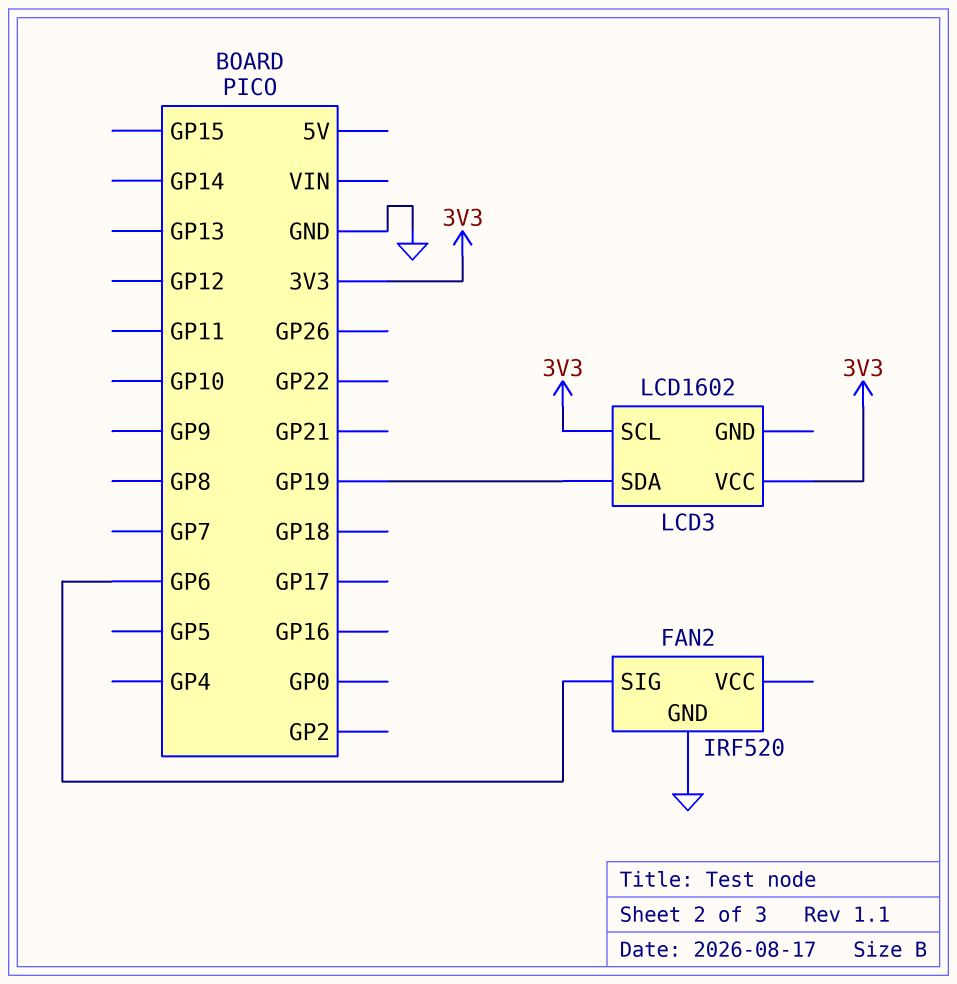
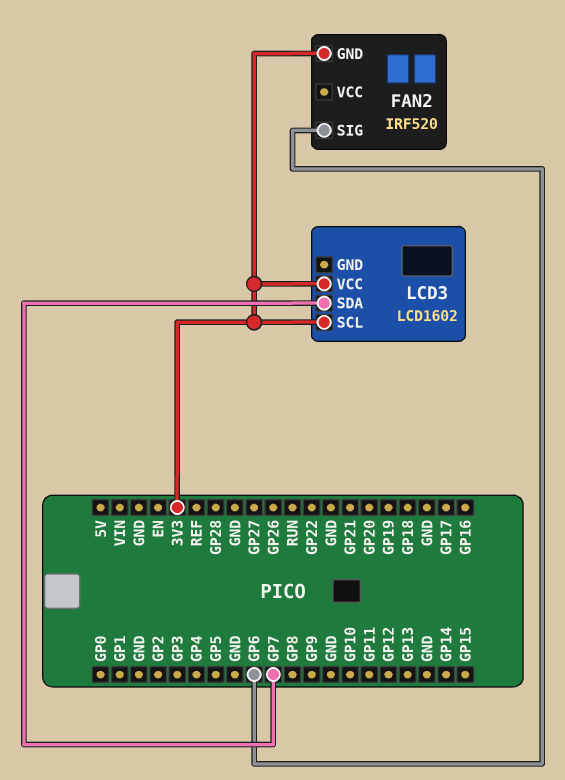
FAN2 pin GND: GND -> 3V3
LCD3 pin SDA: GP19 -> GP7

